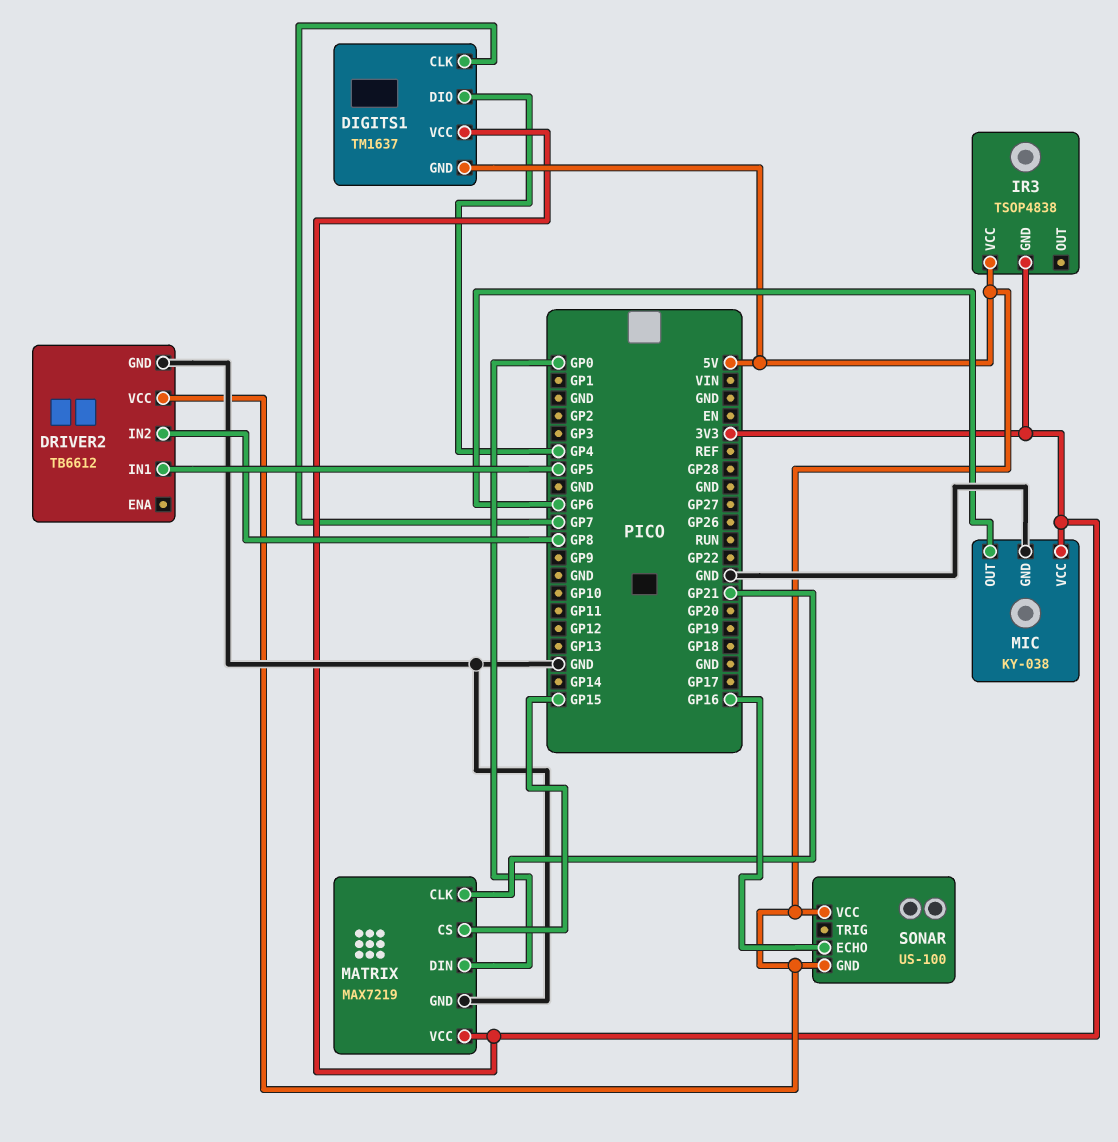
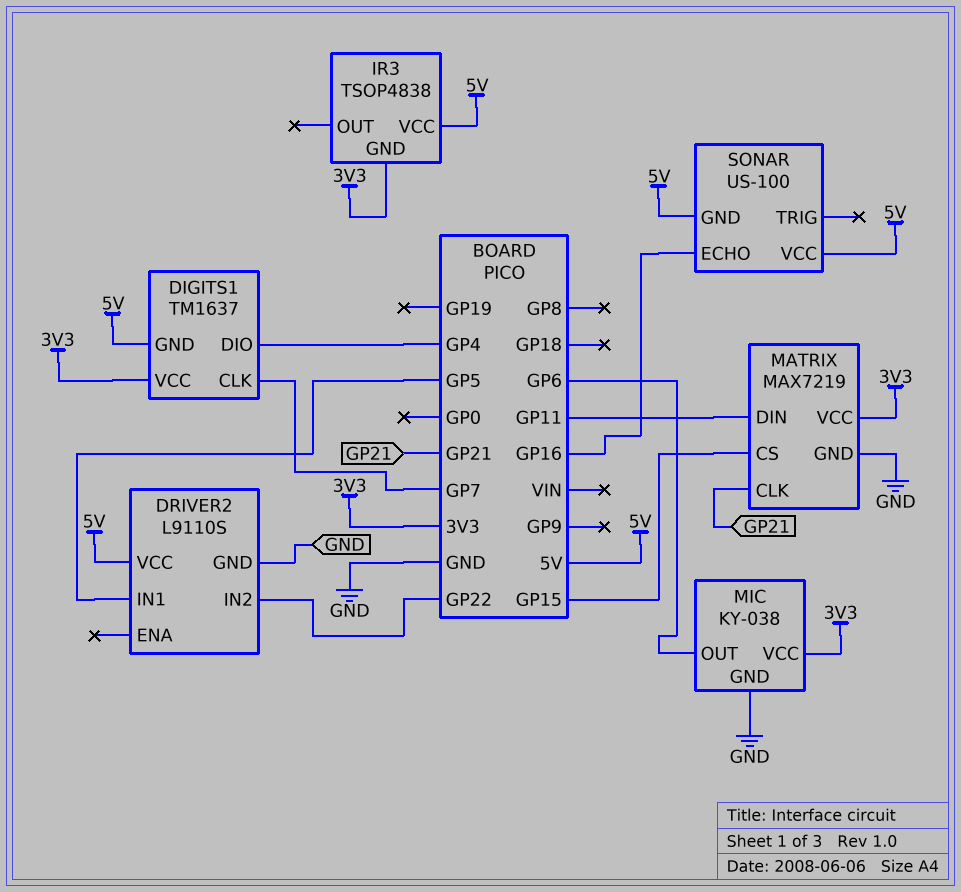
DRIVER2: TB6612 -> L9110S
DRIVER2 pin IN2: GP8 -> GP22
MATRIX pin DIN: GP0 -> GP11

